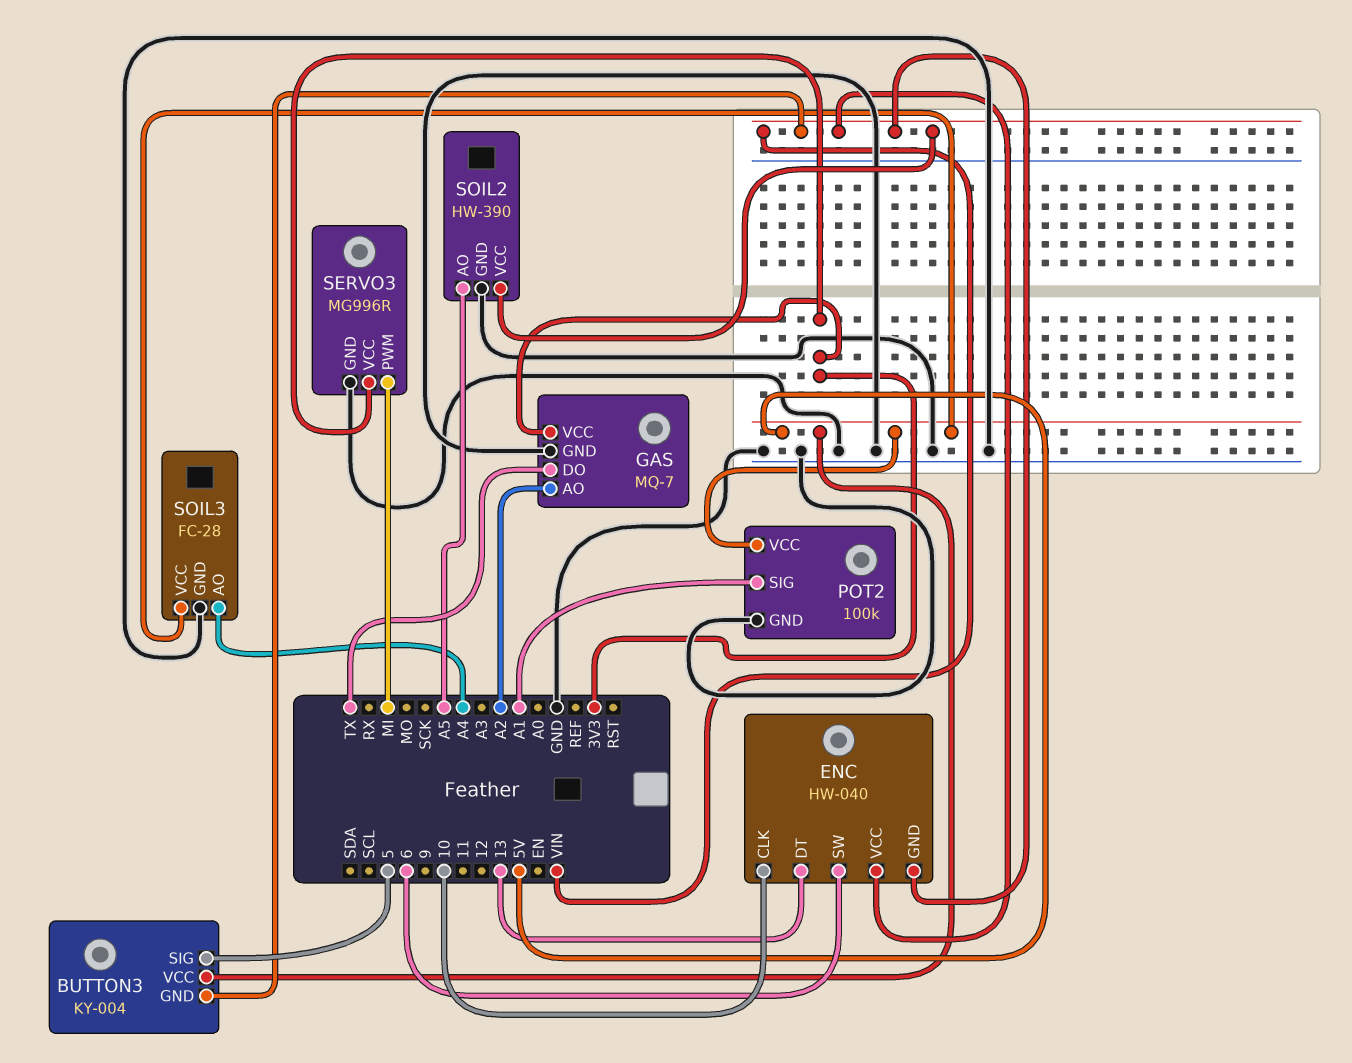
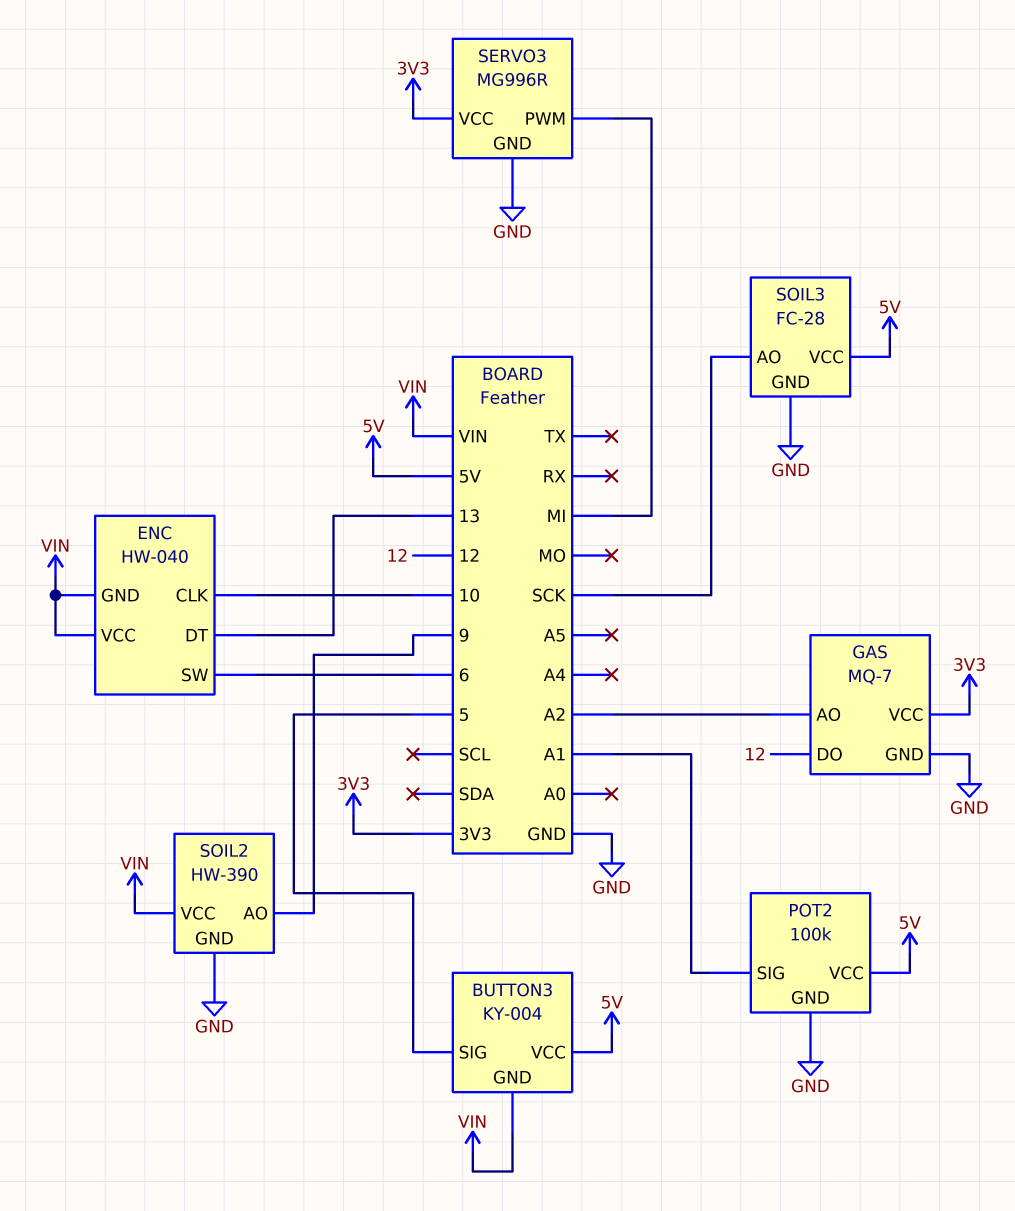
GAS pin DO: TX -> 12
SOIL2 pin AO: A5 -> 9
SOIL3 pin AO: A4 -> SCK

